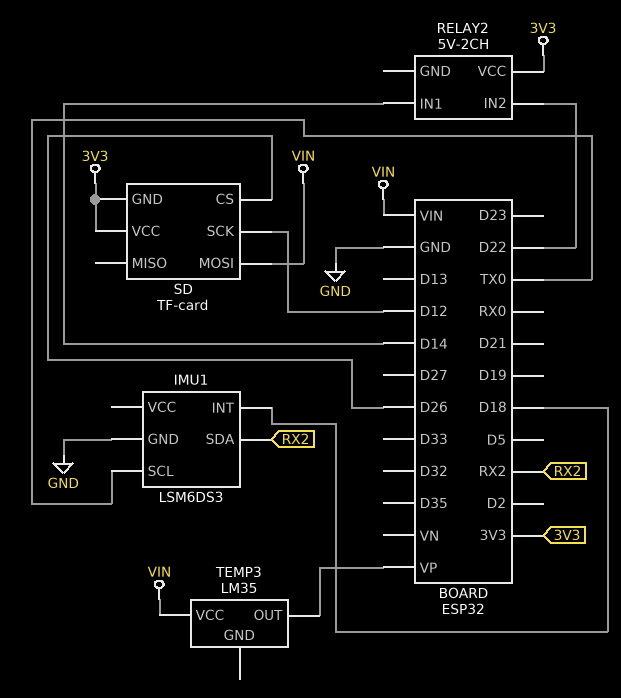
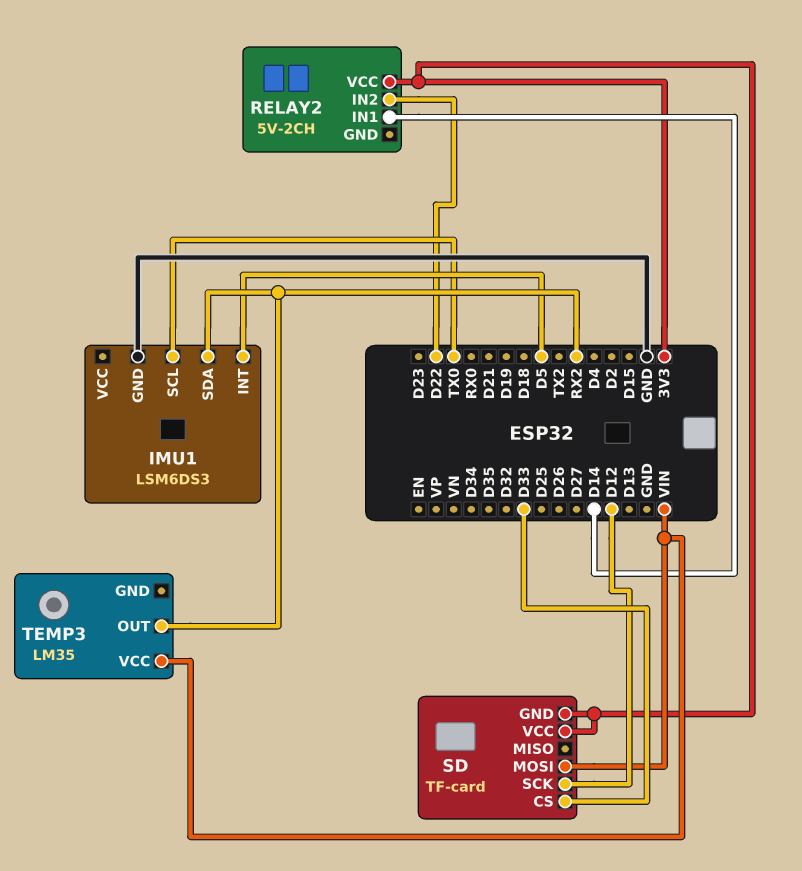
IMU1 pin INT: D18 -> D5
SD pin CS: D26 -> D33
TEMP3 pin OUT: VP -> RX2

